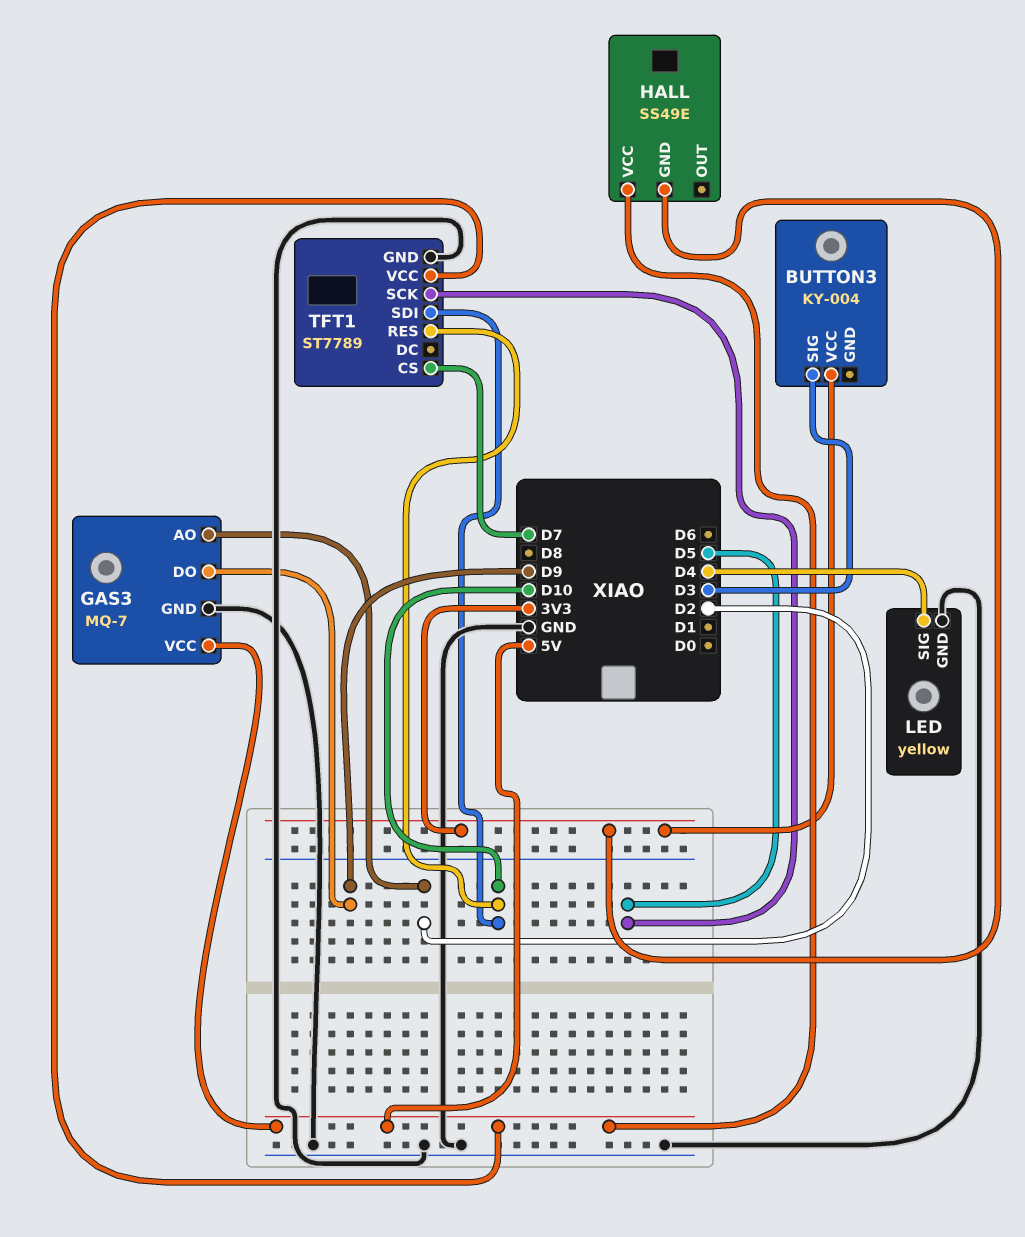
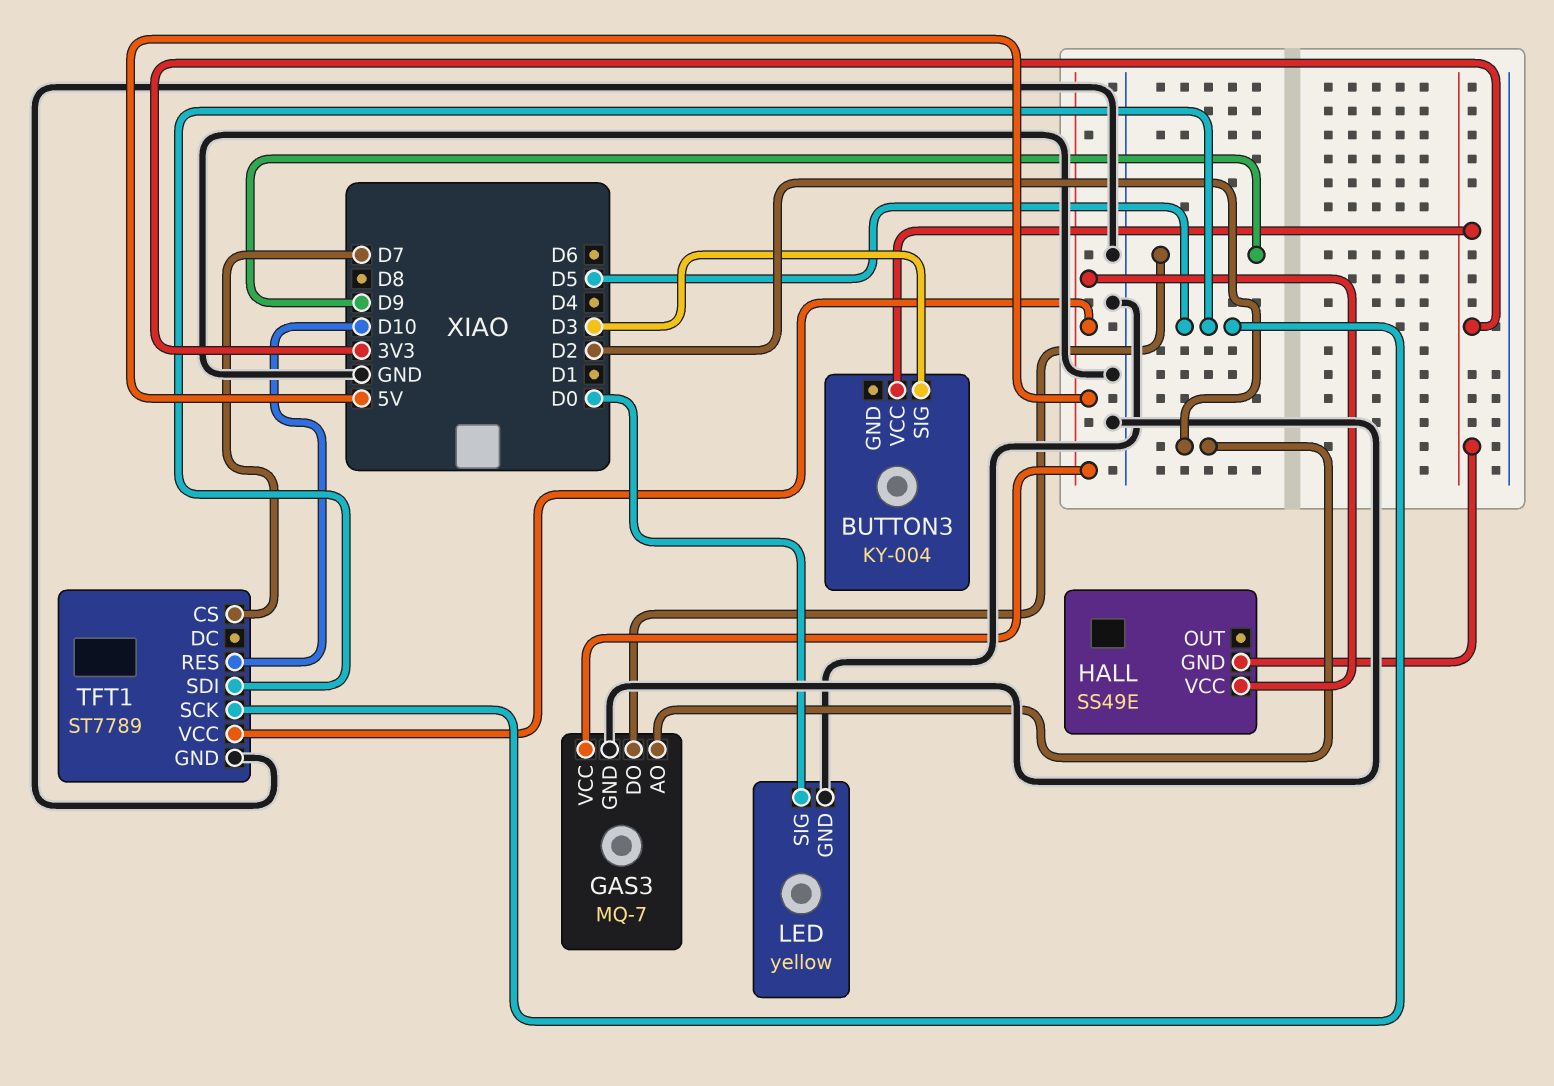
LED pin SIG: D4 -> D0
TFT1 pin SDI: D10 -> D5

